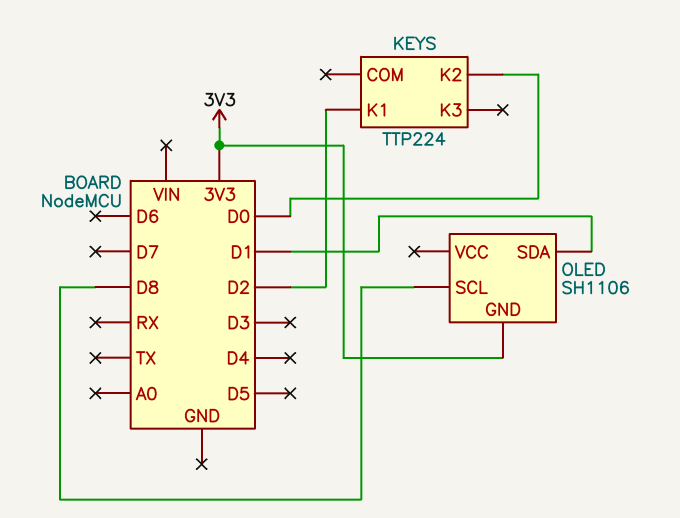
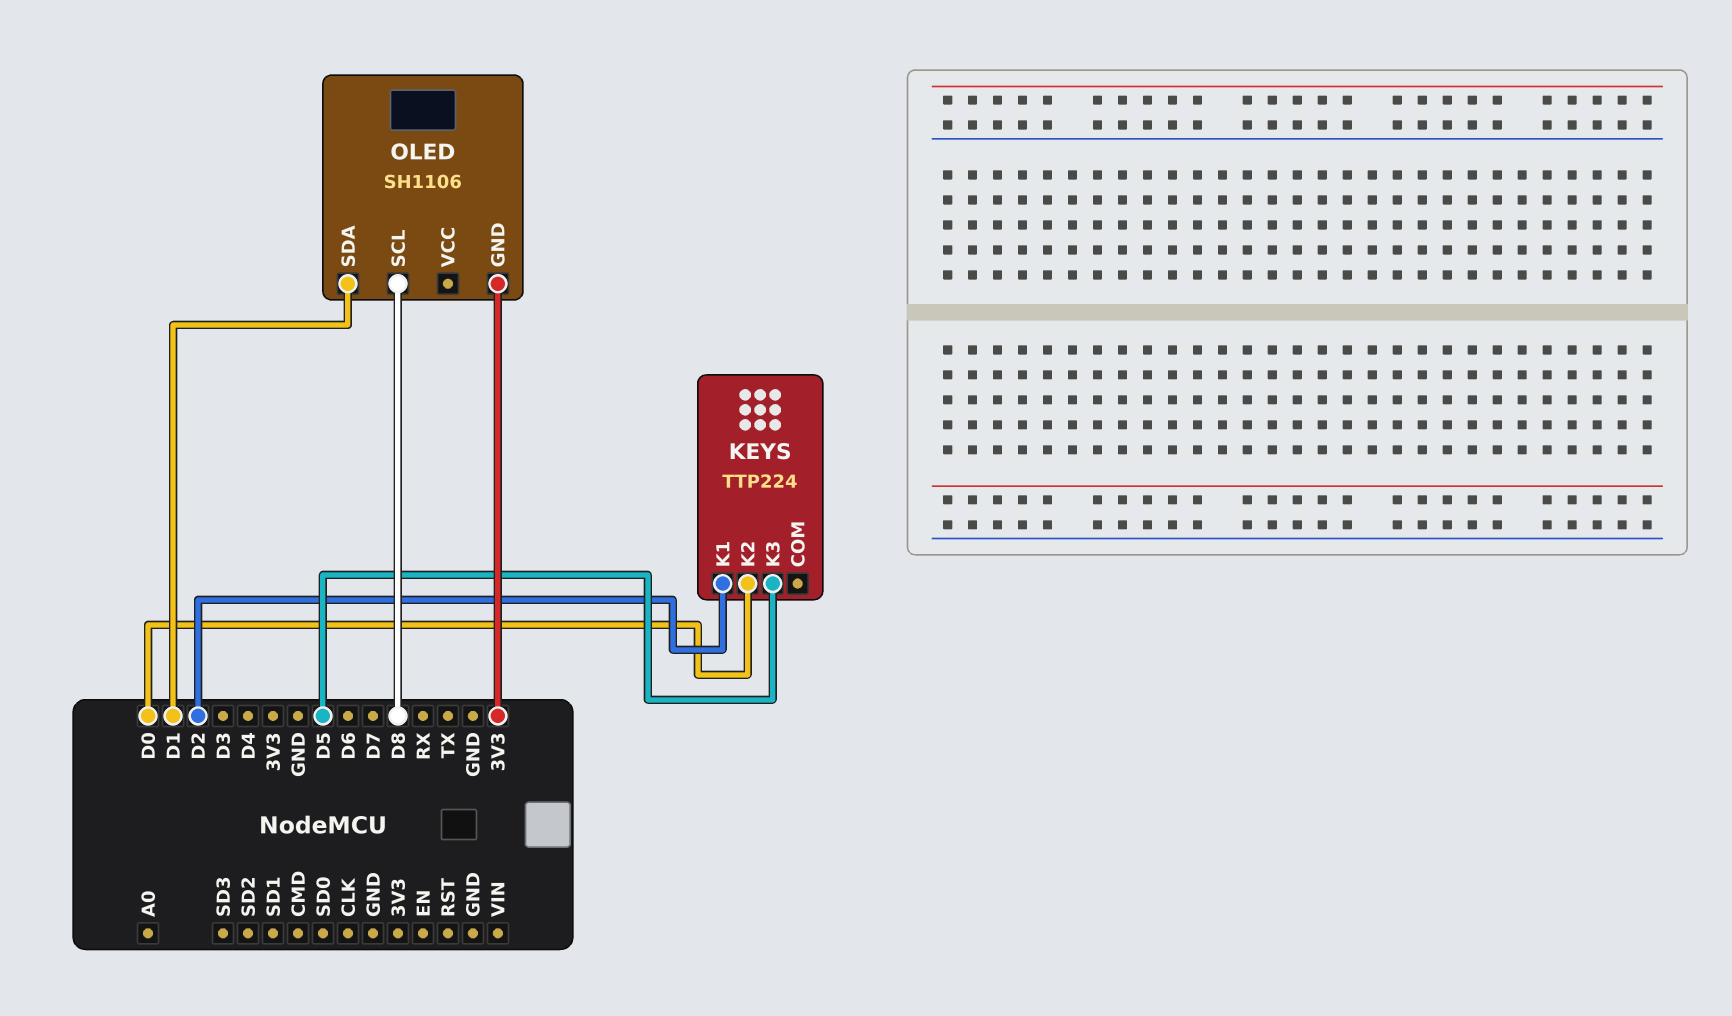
KEYS pin K3: none -> D5

